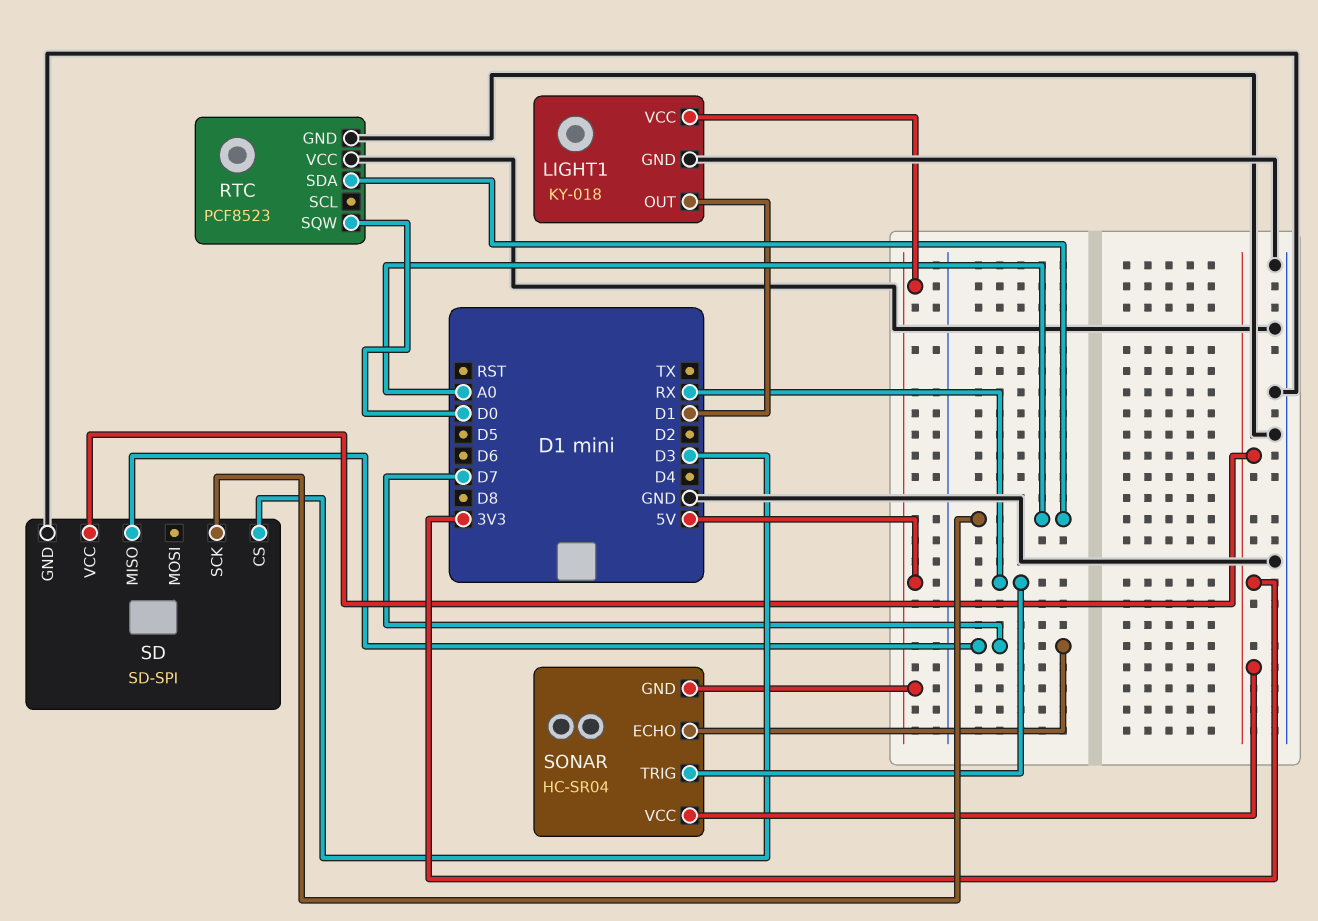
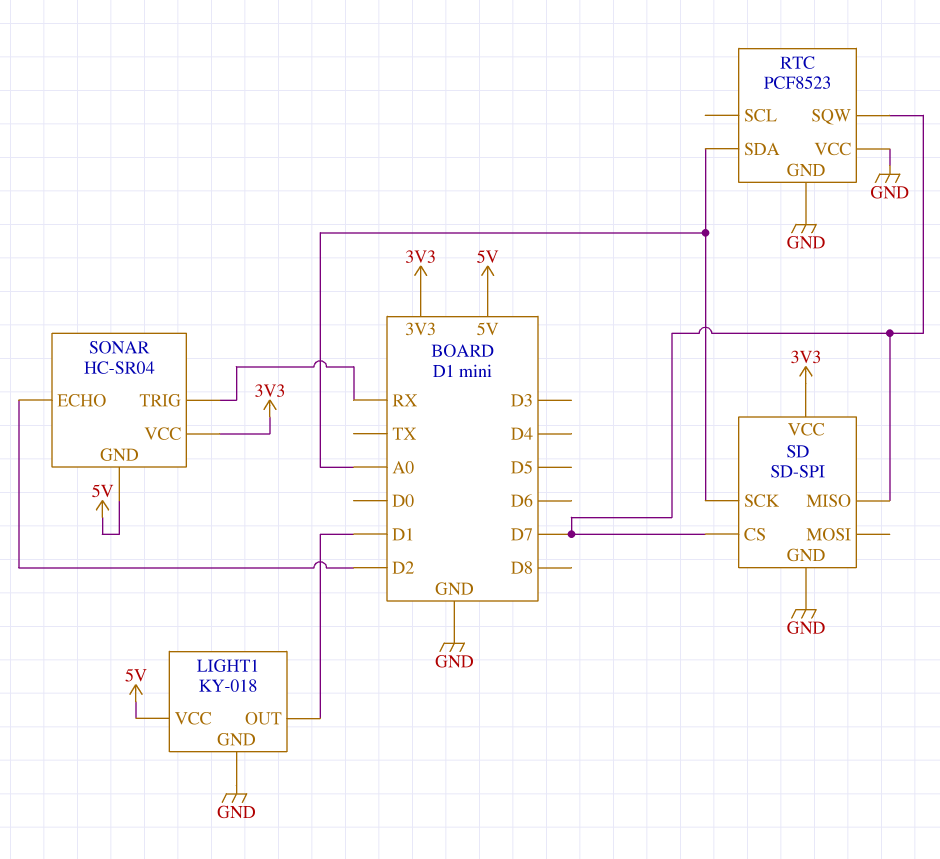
RTC pin SQW: D0 -> D7
SD pin CS: D3 -> D7
SONAR pin ECHO: D7 -> D2

